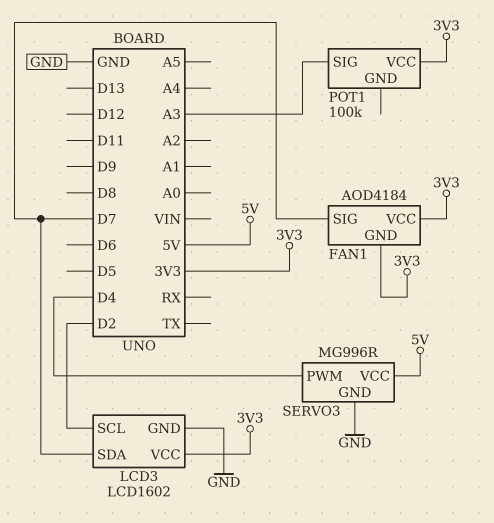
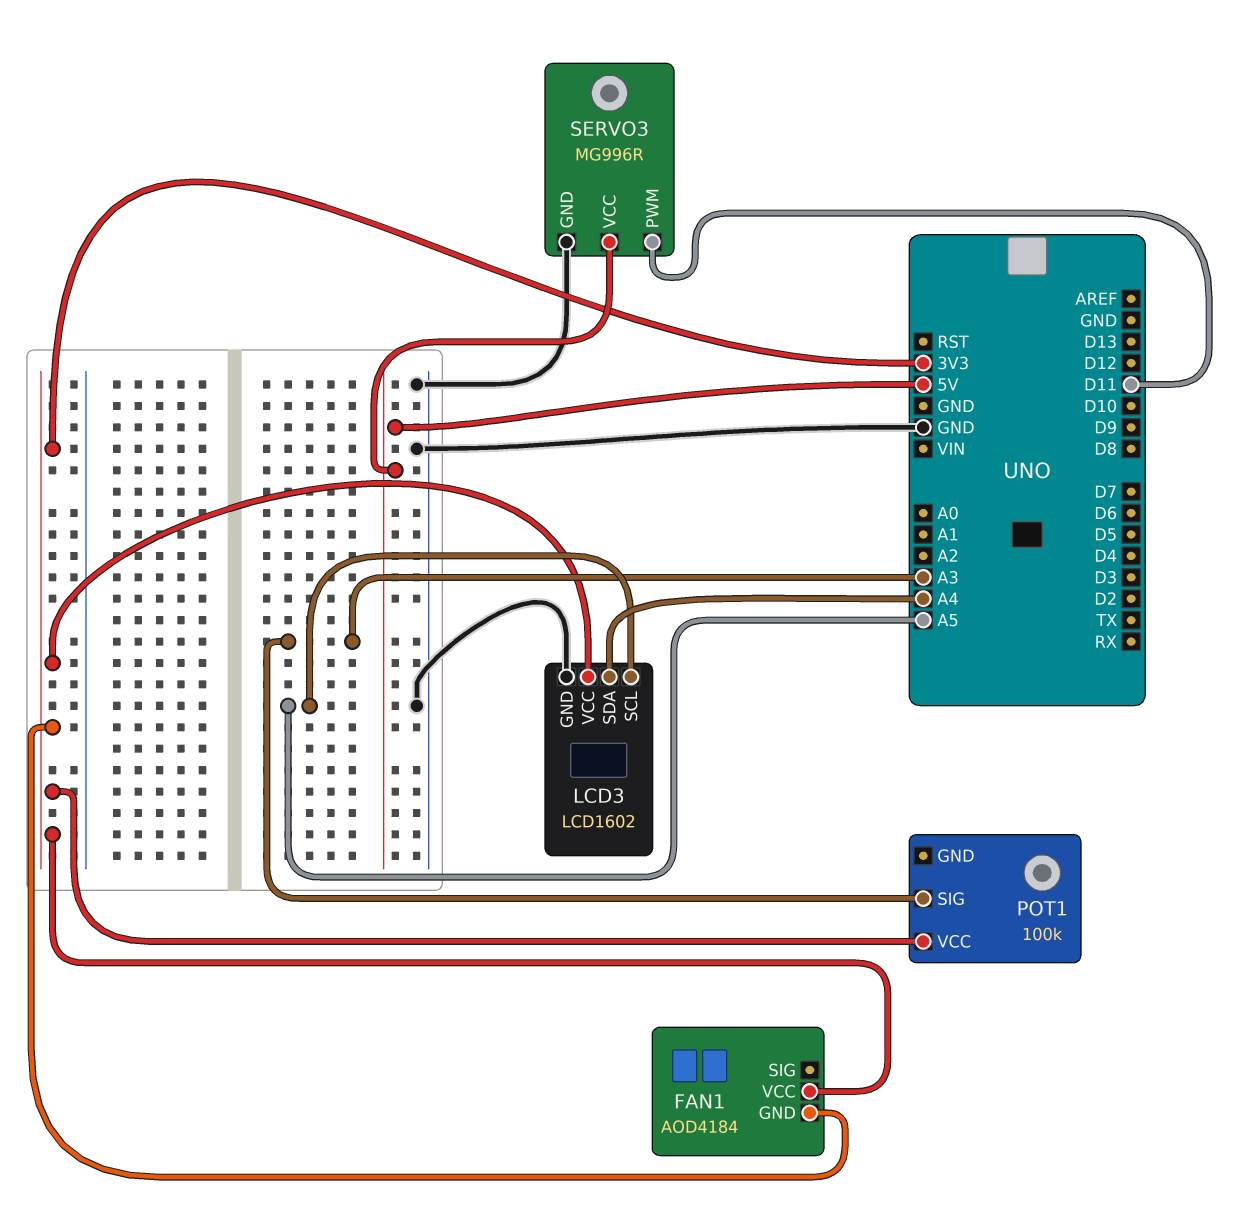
FAN1 pin SIG: D7 -> none
LCD3 pin SCL: D2 -> A5
LCD3 pin SDA: D7 -> A4
SERVO3 pin PWM: D4 -> D11

